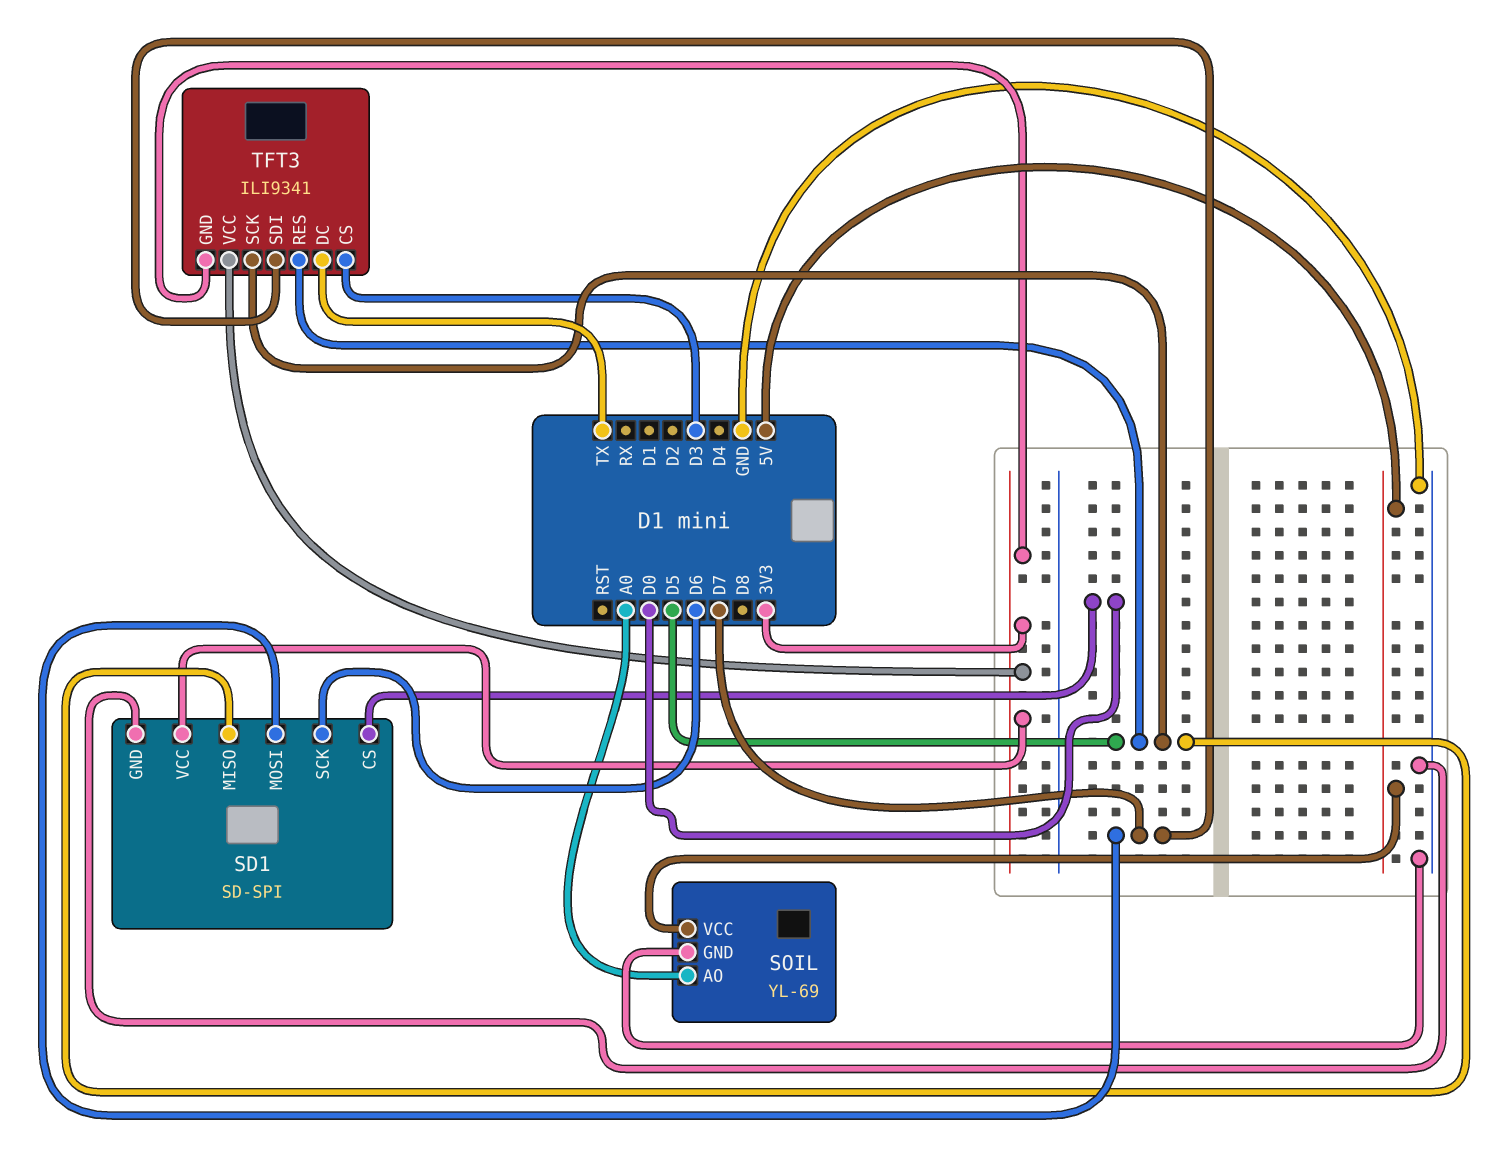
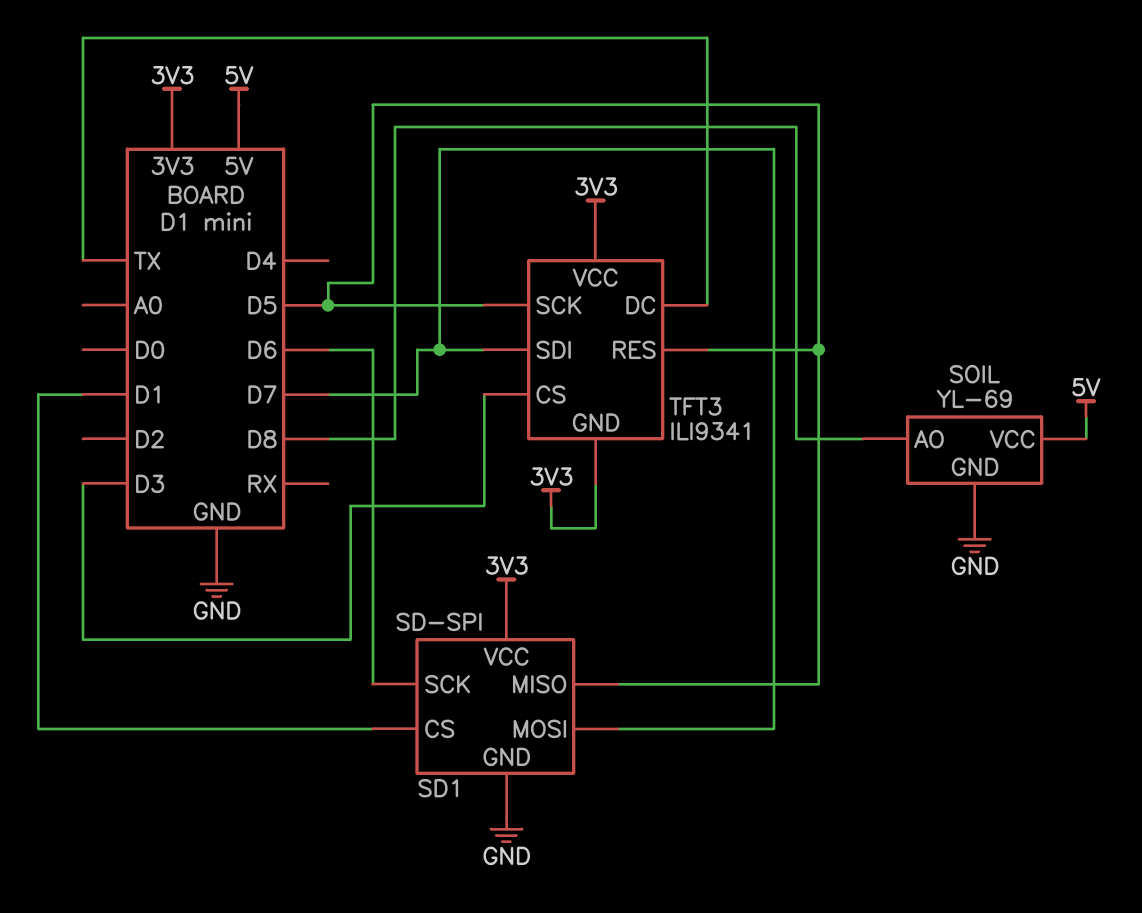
SD1 pin CS: D0 -> D1
SOIL pin AO: A0 -> D8

